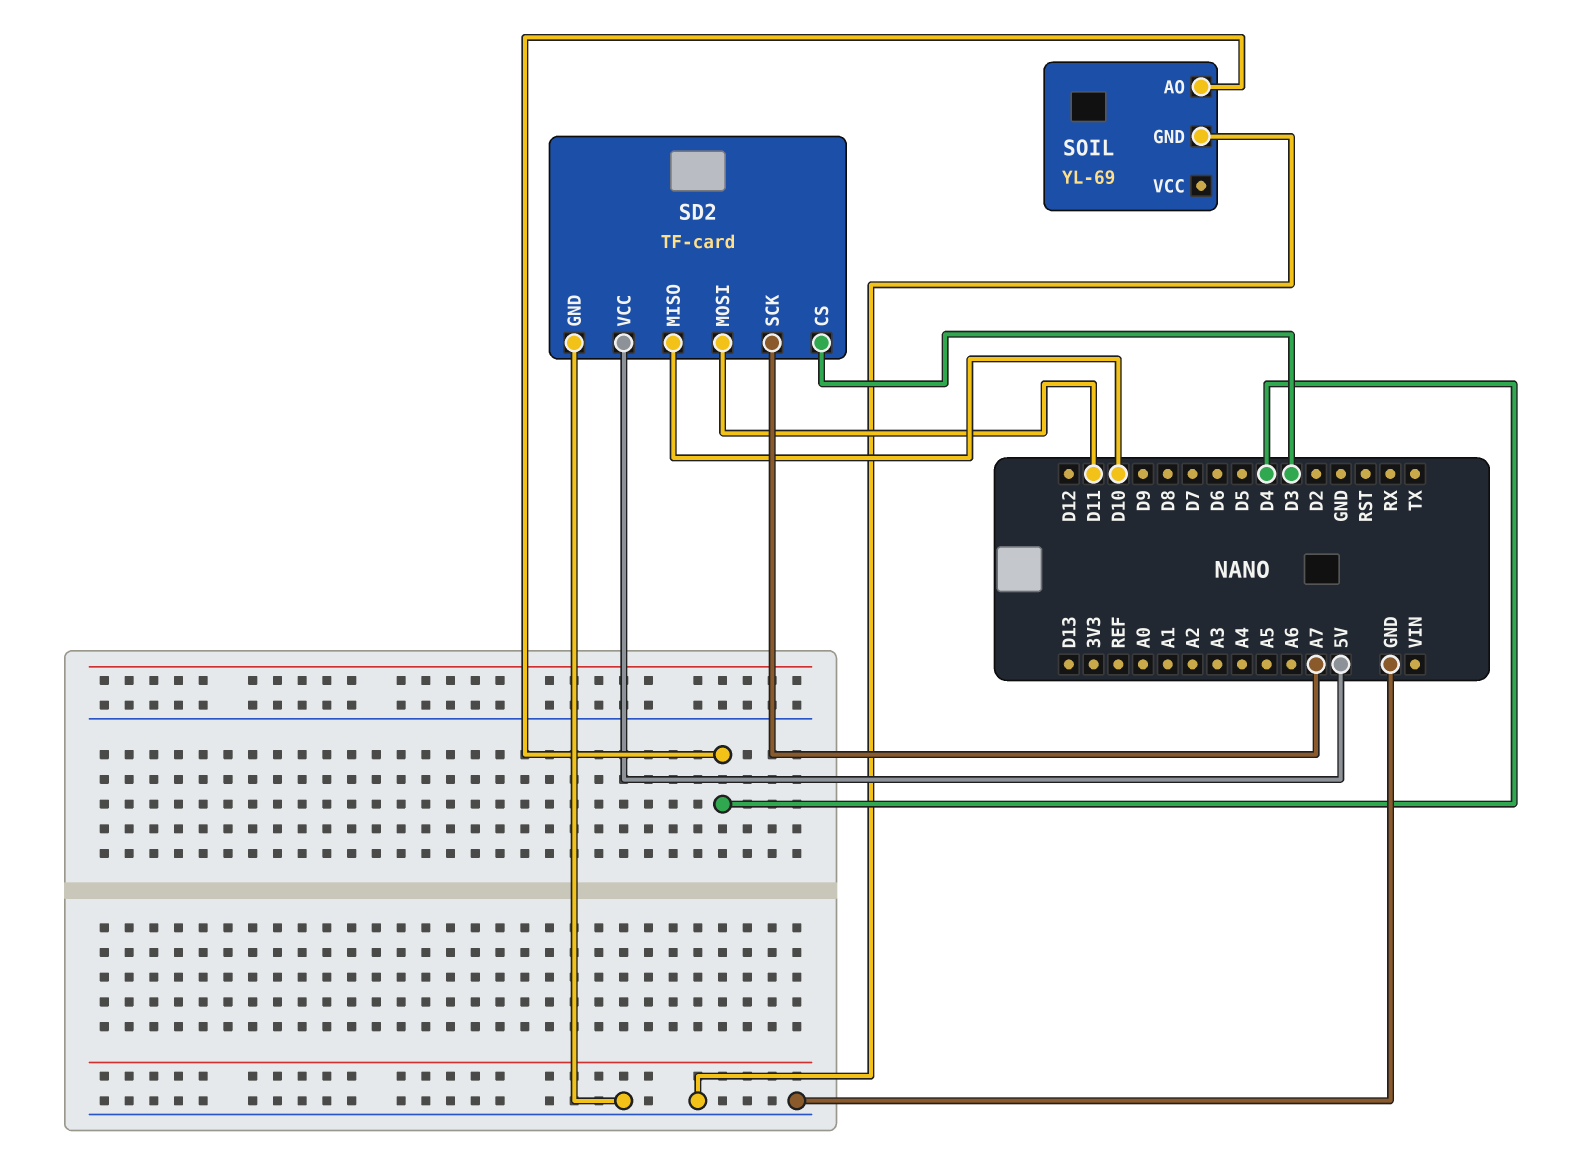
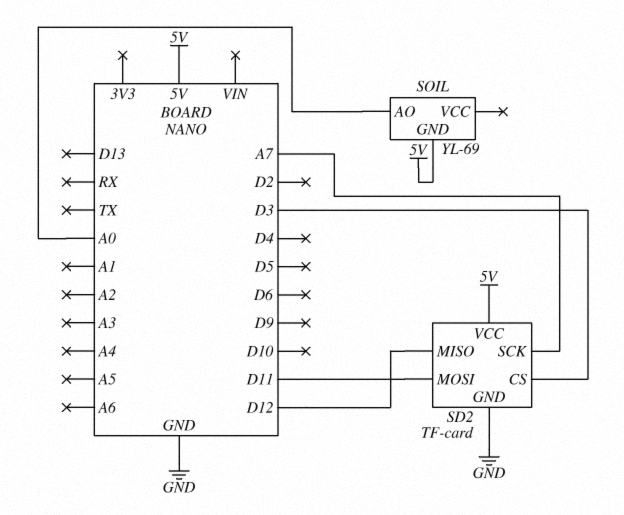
SD2 pin MISO: D10 -> D12
SOIL pin AO: D4 -> A0
SOIL pin GND: GND -> 5V

